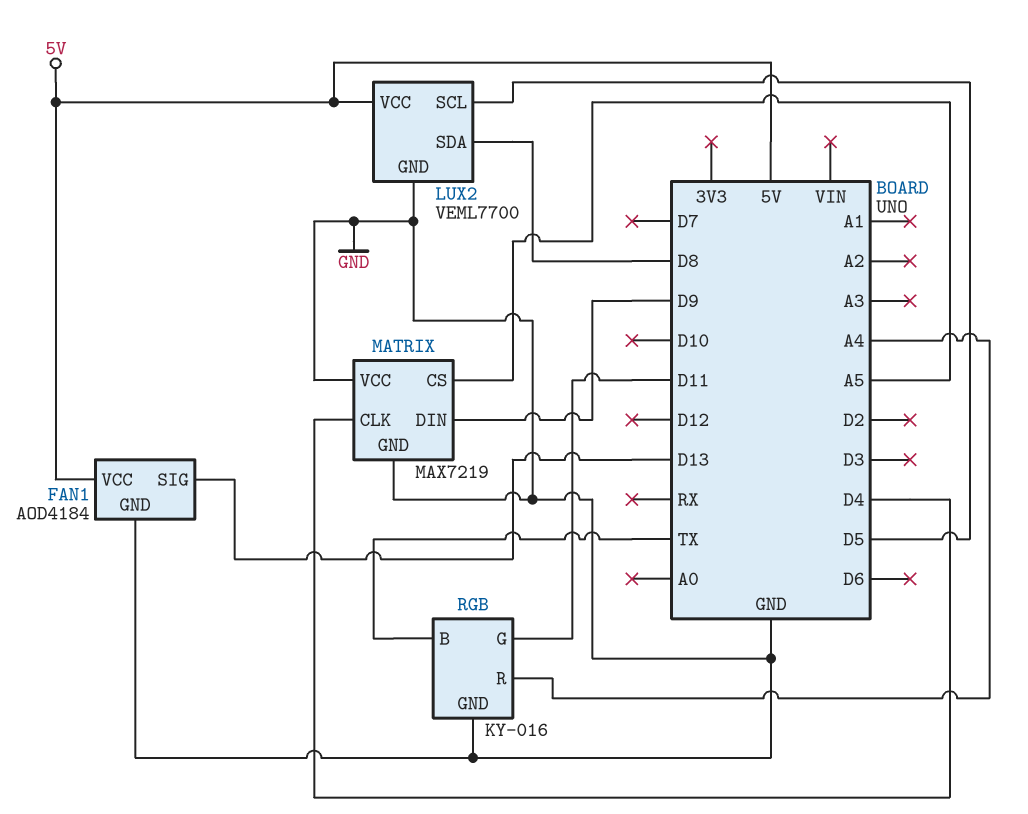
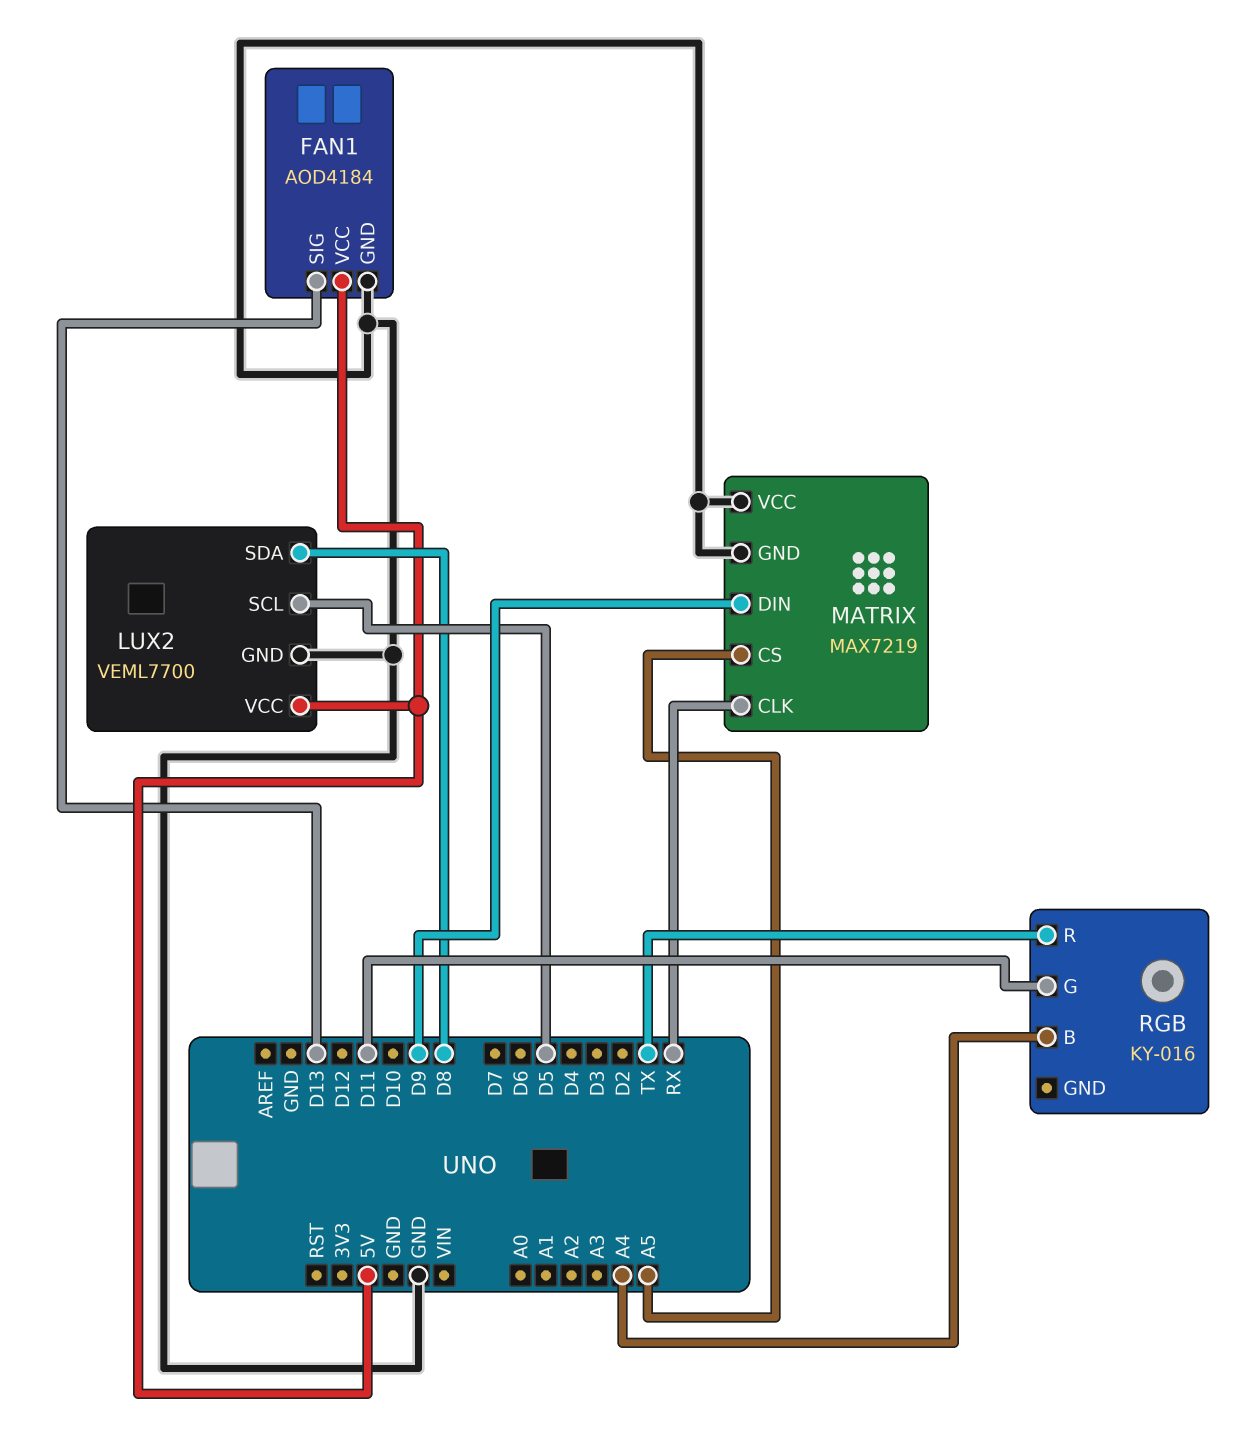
MATRIX pin CLK: D4 -> RX
RGB pin B: TX -> A4
RGB pin GND: GND -> none
RGB pin R: A4 -> TX

